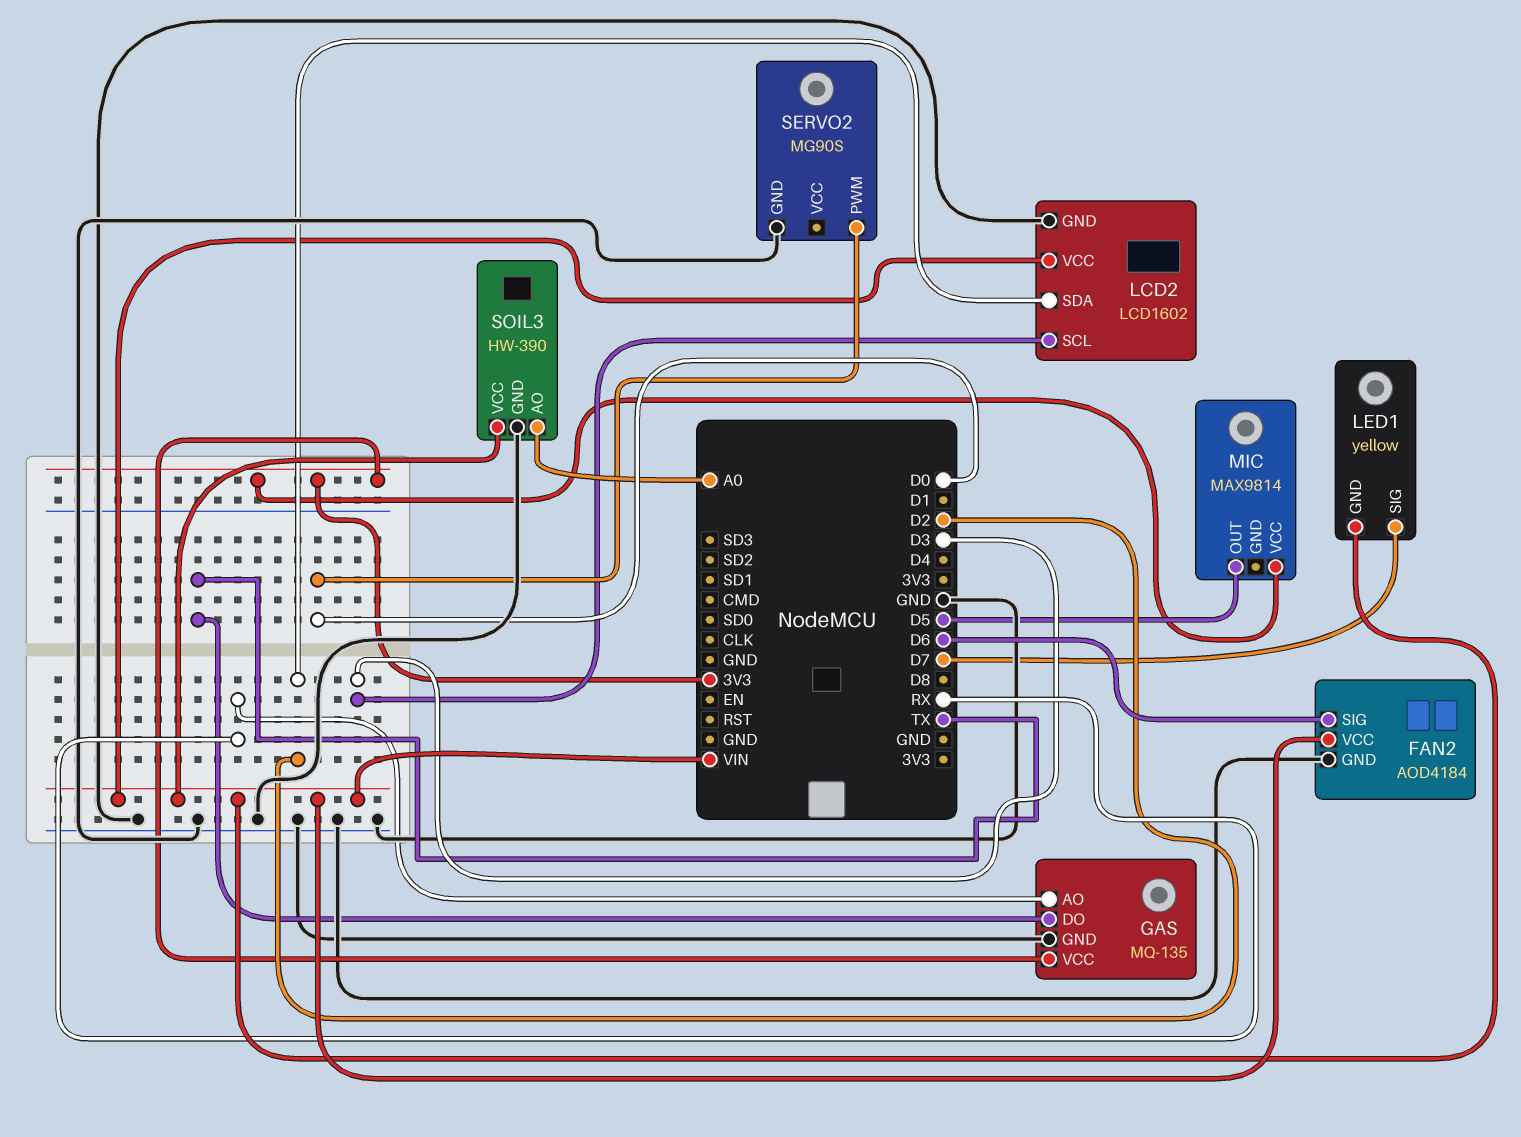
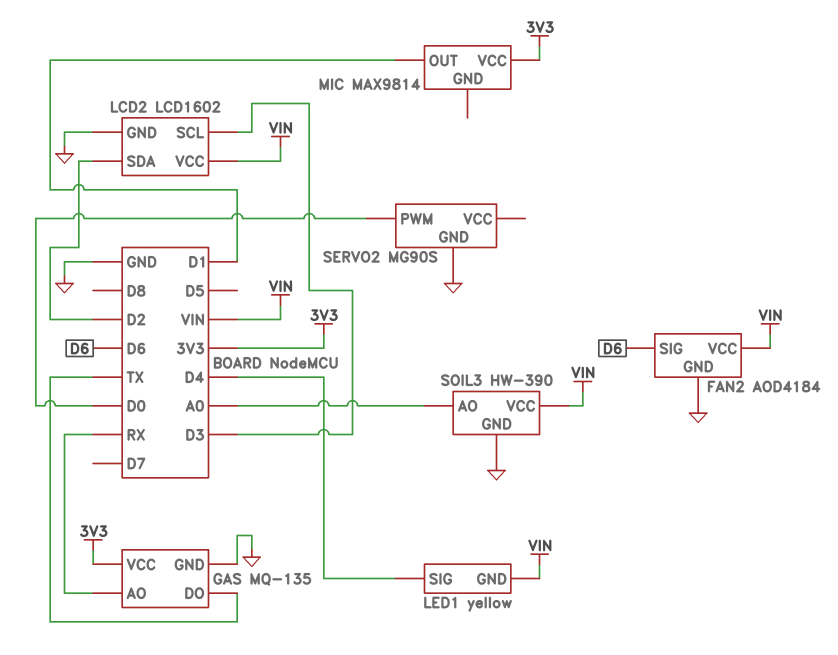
LED1 pin SIG: D7 -> D4
MIC pin OUT: D5 -> D1

